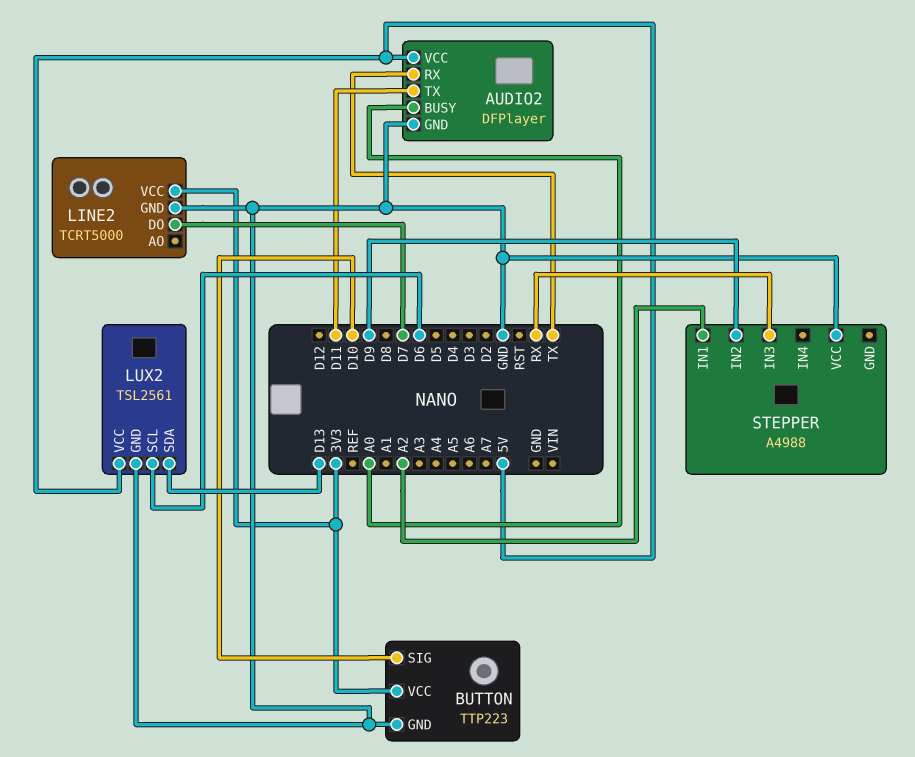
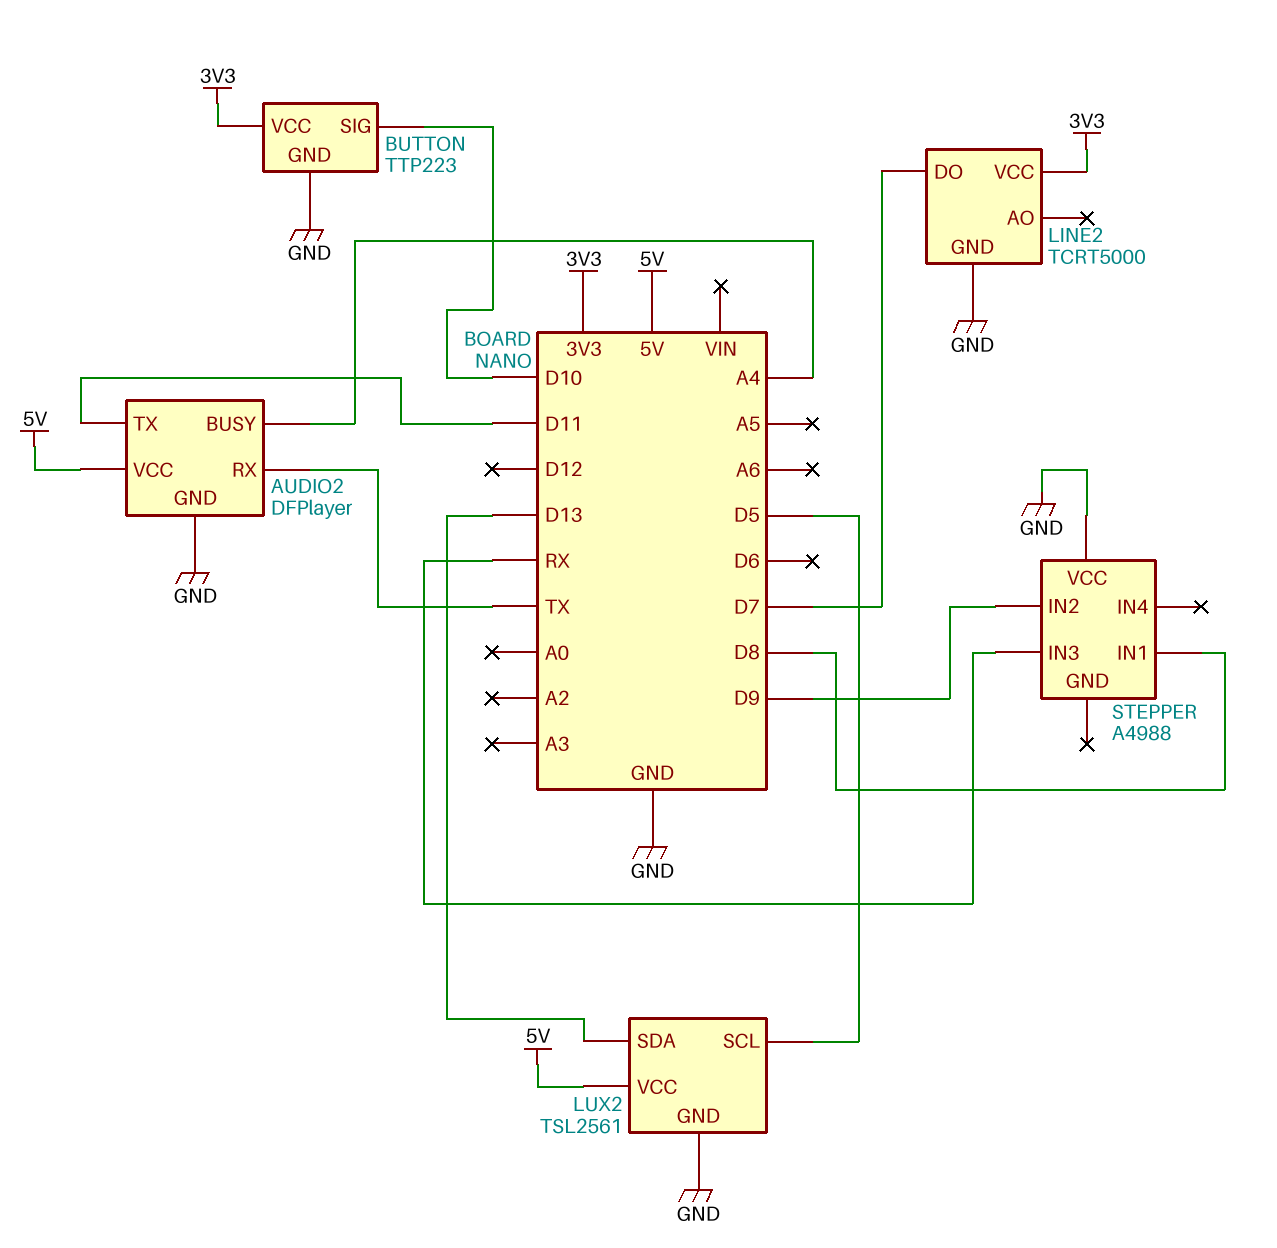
AUDIO2 pin BUSY: A0 -> A4
LUX2 pin SCL: D6 -> D5
STEPPER pin IN1: A2 -> D8

